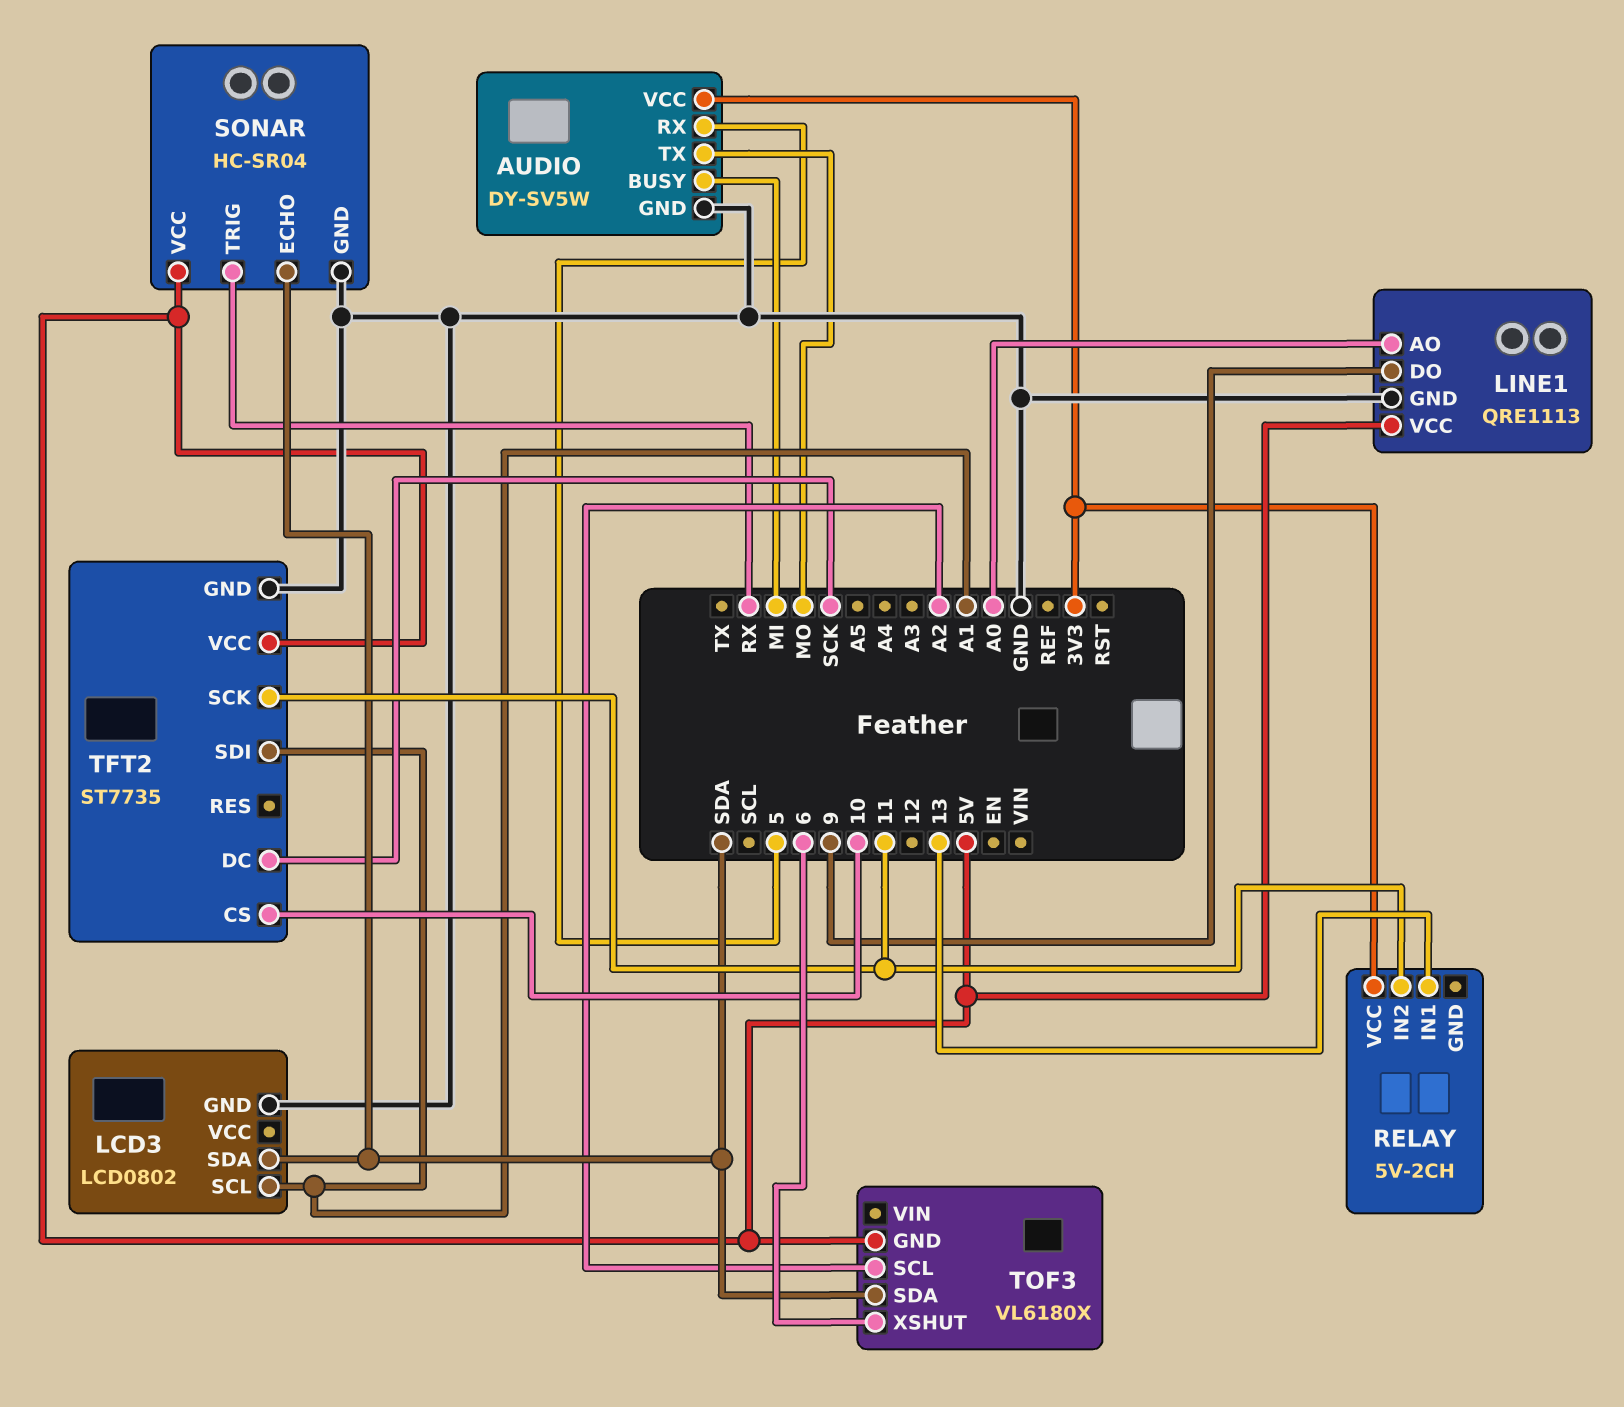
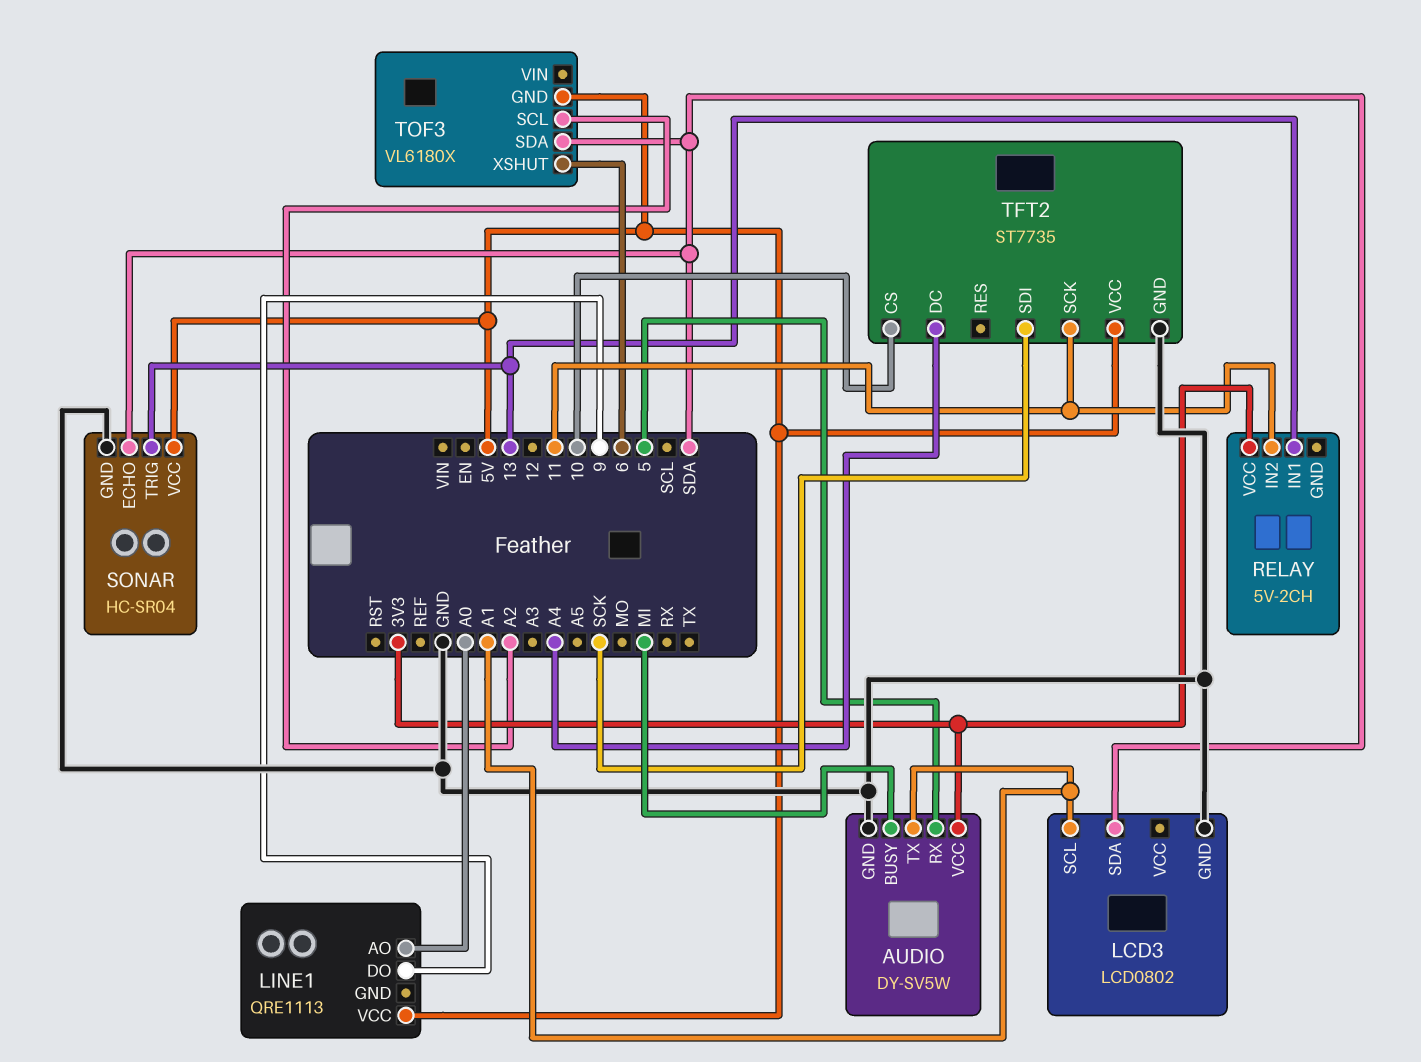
AUDIO pin TX: MO -> A1
LINE1 pin GND: GND -> none
SONAR pin TRIG: RX -> 13
TFT2 pin DC: SCK -> A4
TFT2 pin SDI: A1 -> SCK

